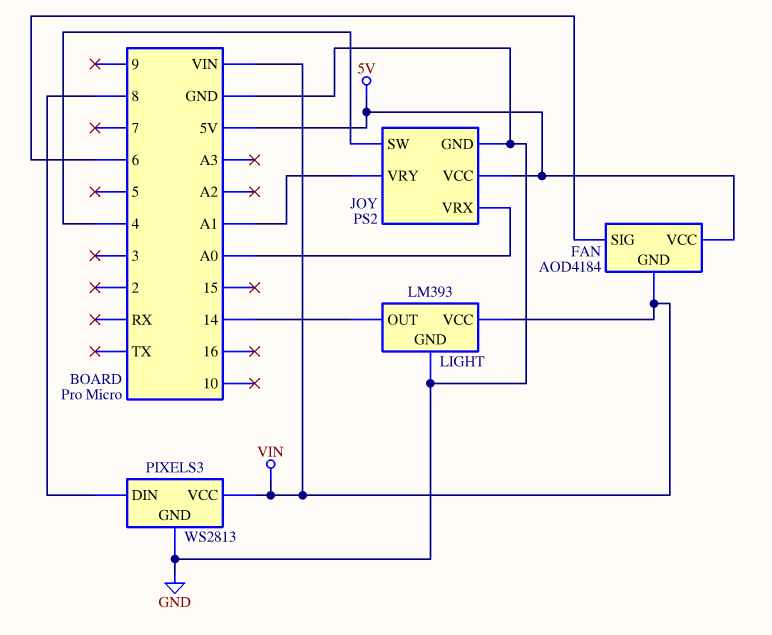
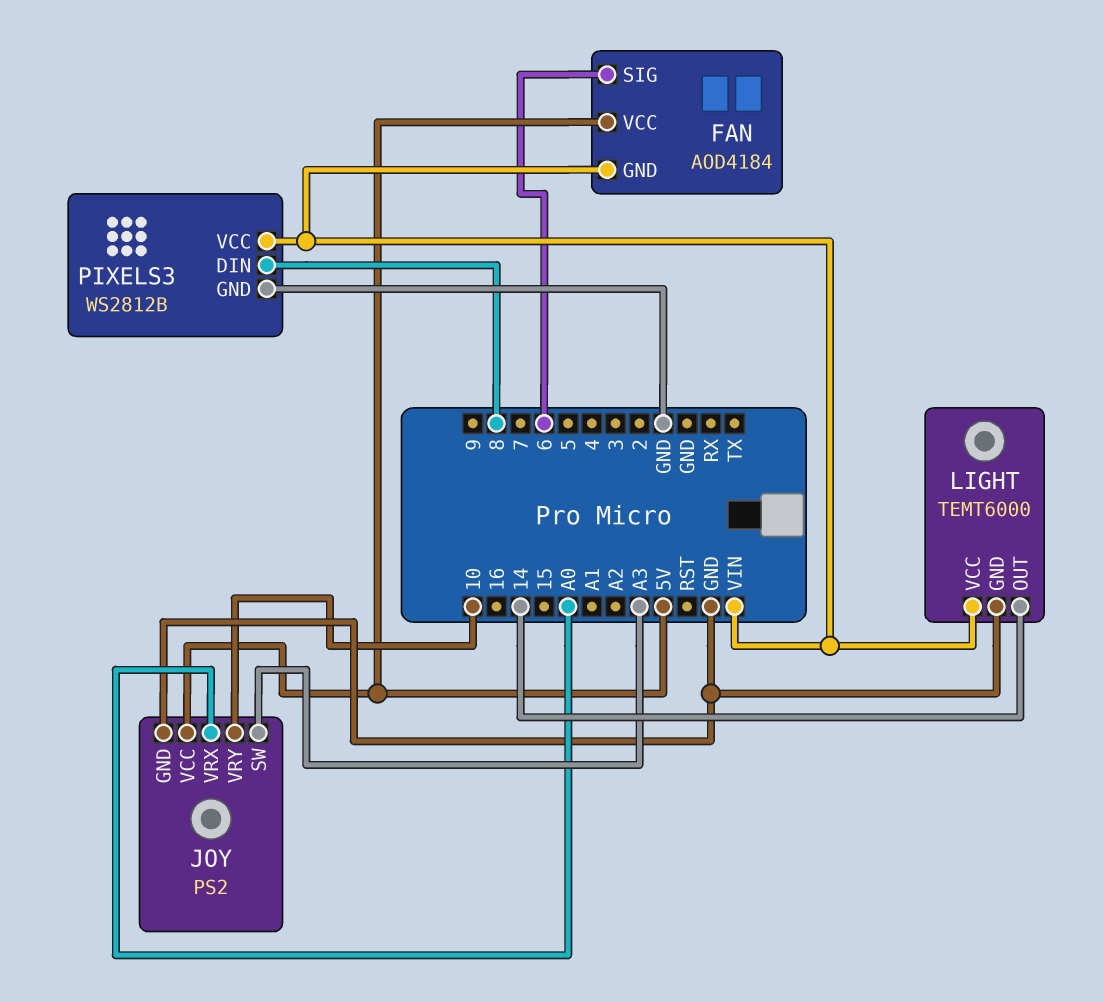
JOY pin SW: 4 -> A3
JOY pin VRY: A1 -> 10
LIGHT: LM393 -> TEMT6000
PIXELS3: WS2813 -> WS2812B

